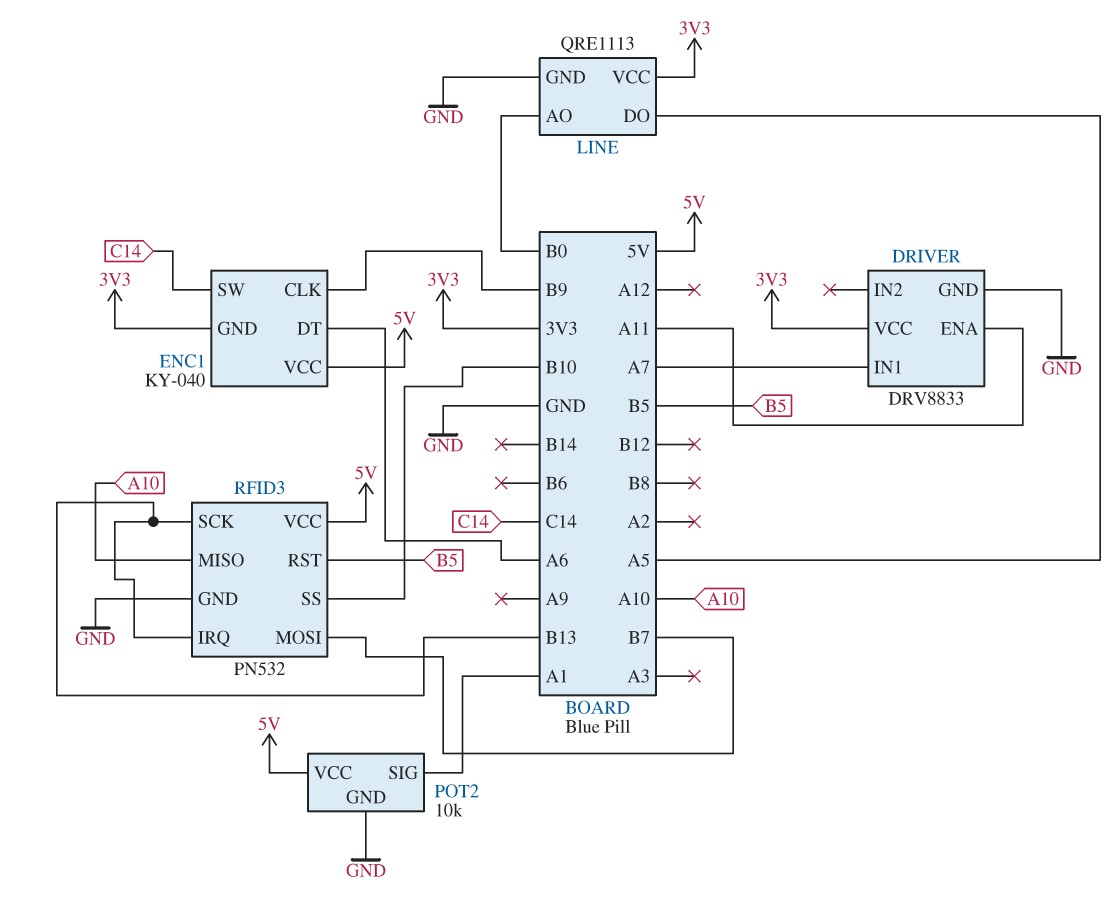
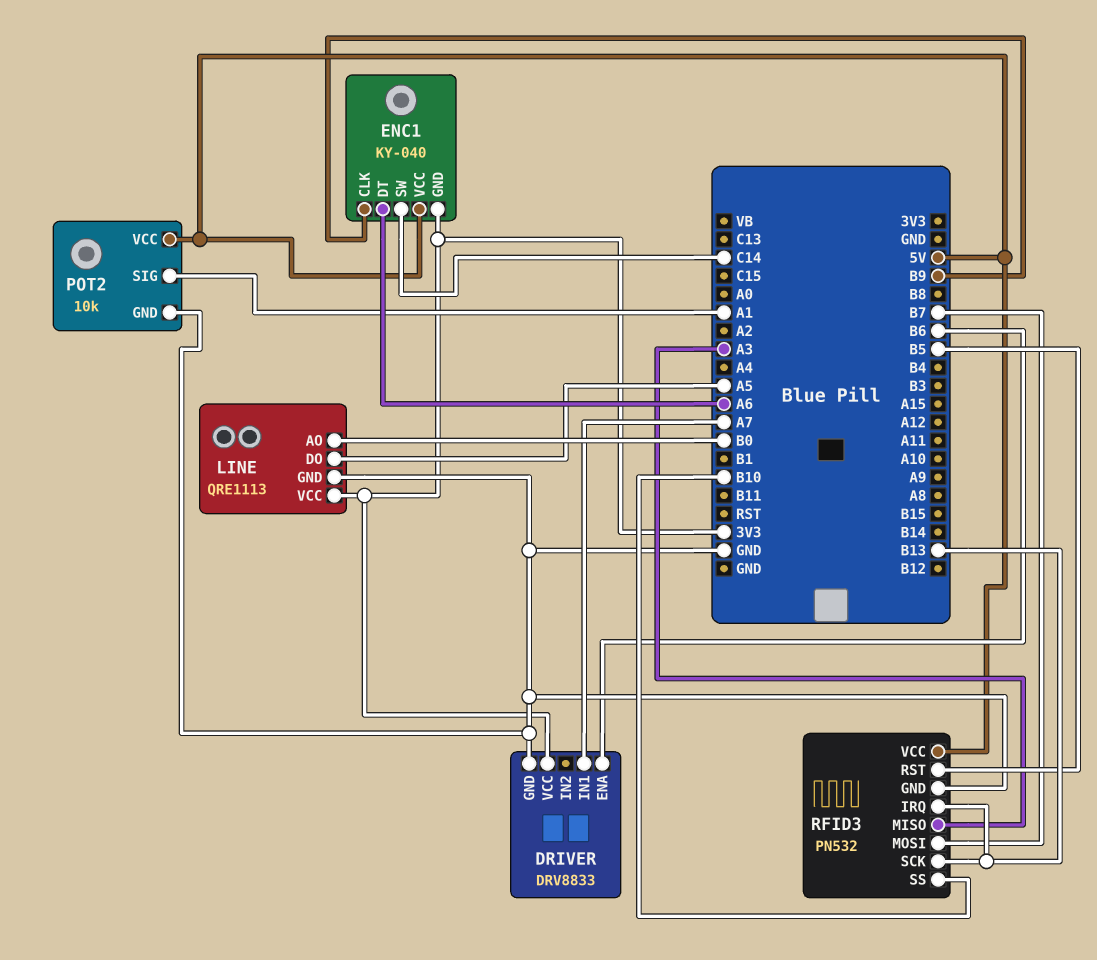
DRIVER pin ENA: A11 -> B6
RFID3 pin MISO: A10 -> A3

